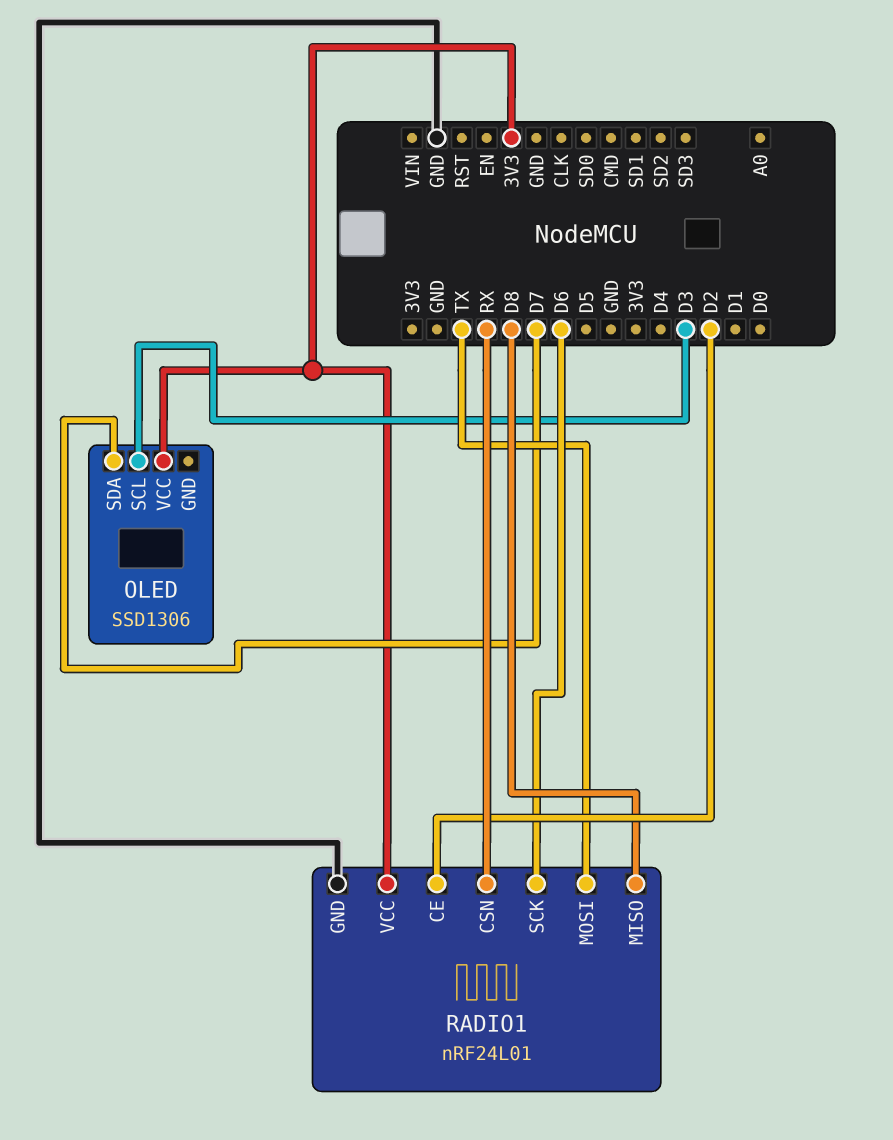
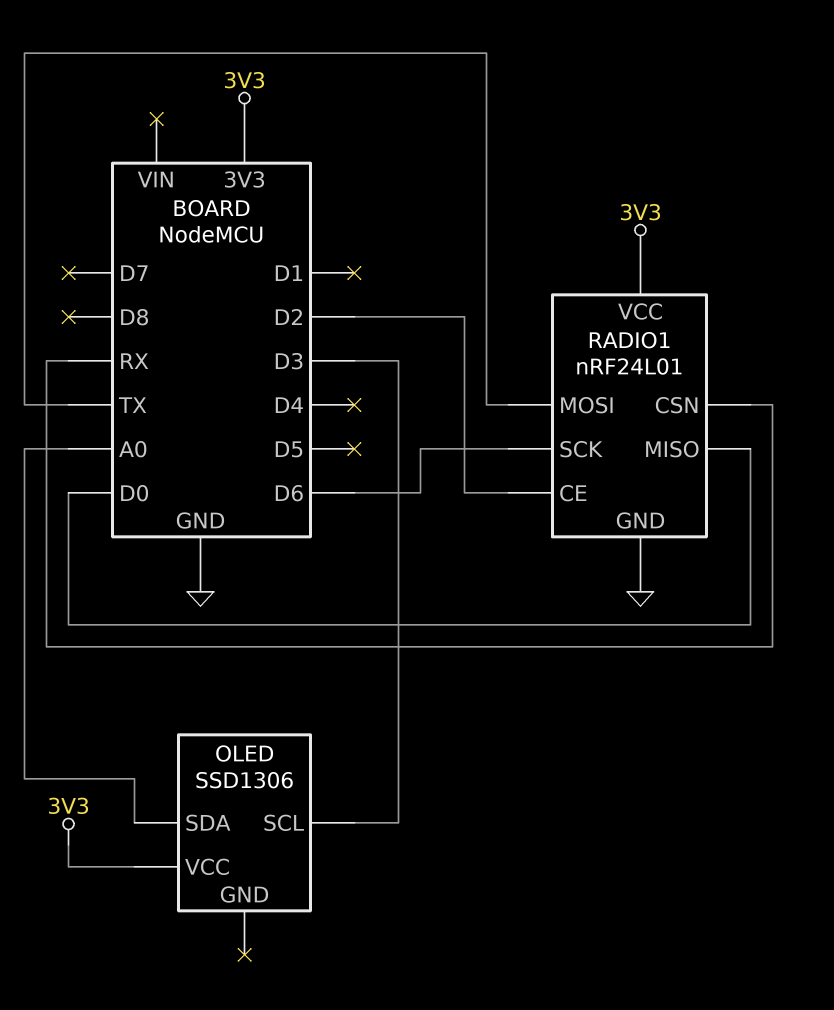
OLED pin SDA: D7 -> A0
RADIO1 pin MISO: D8 -> D0

